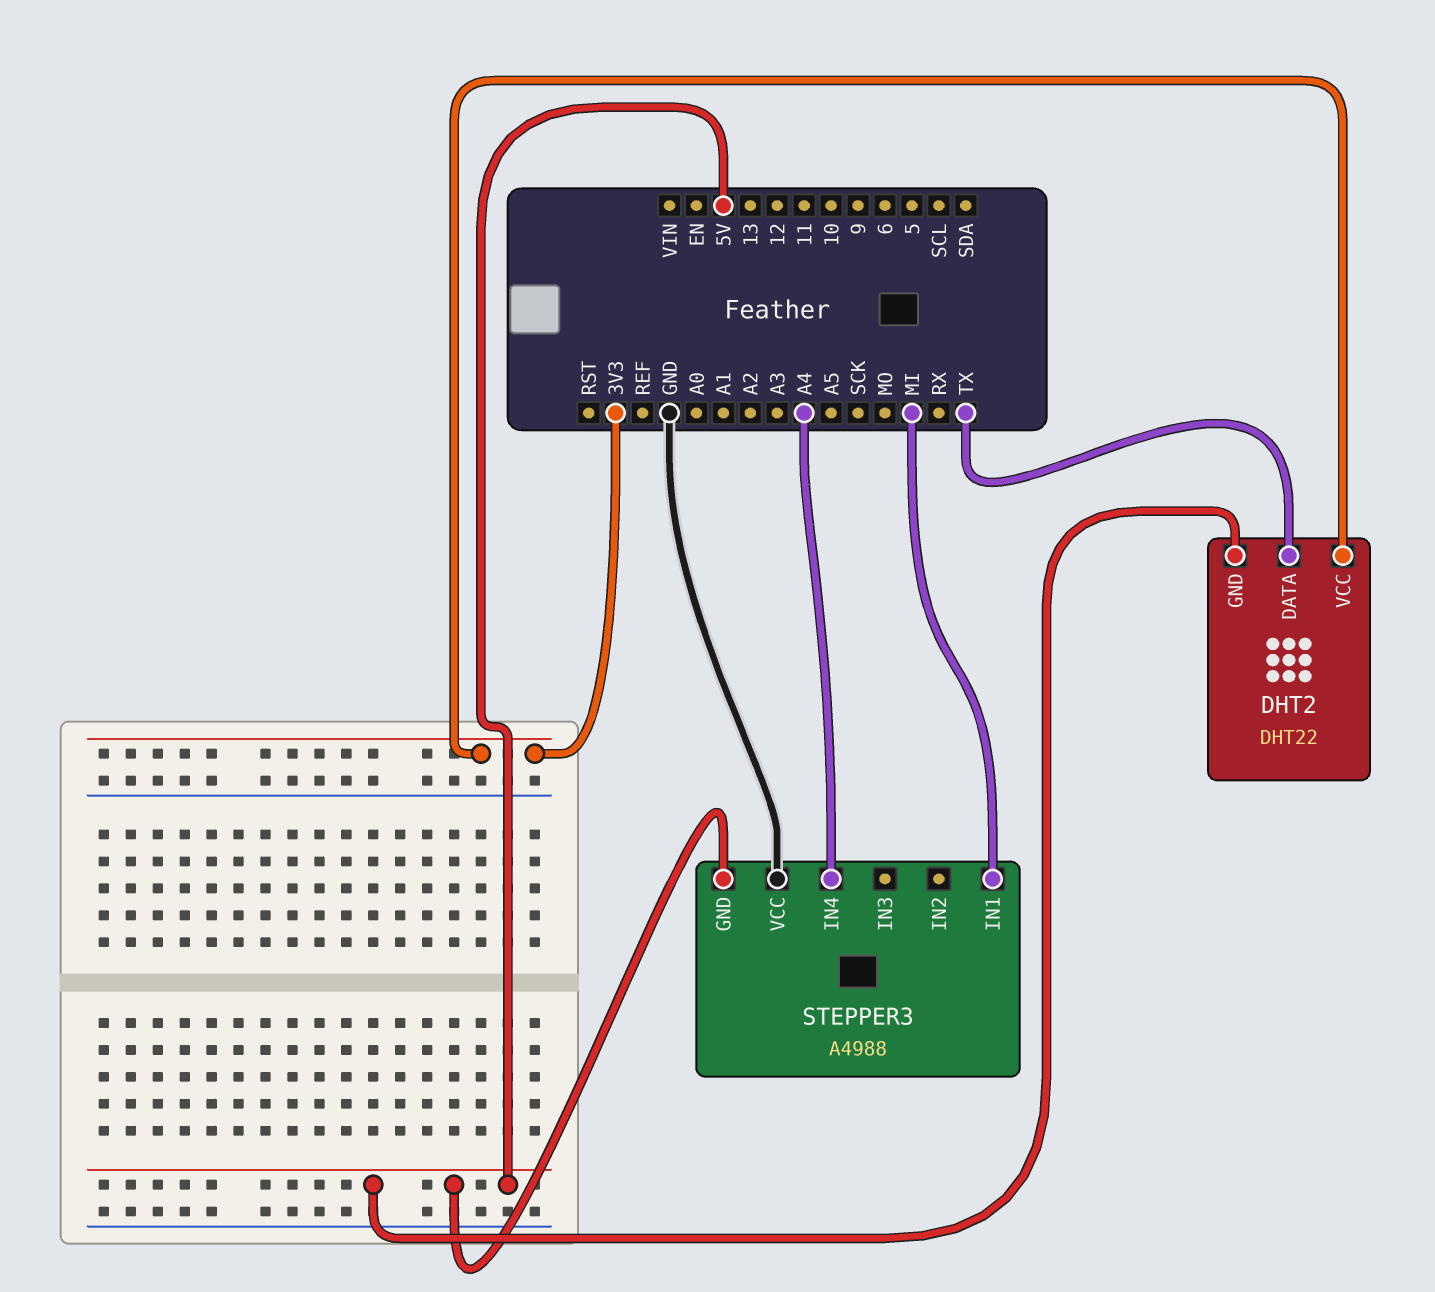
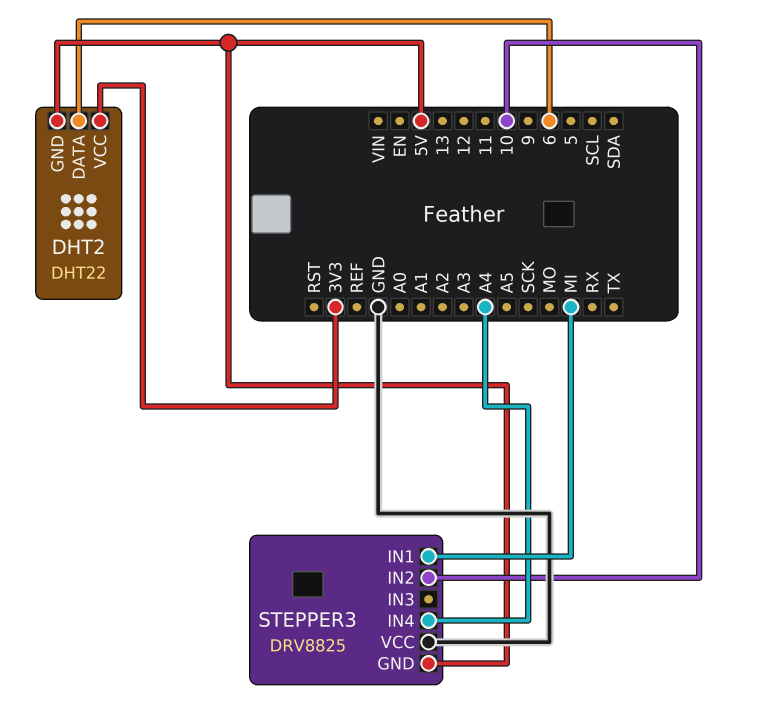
DHT2 pin DATA: TX -> 6
STEPPER3: A4988 -> DRV8825
STEPPER3 pin IN2: none -> 10

